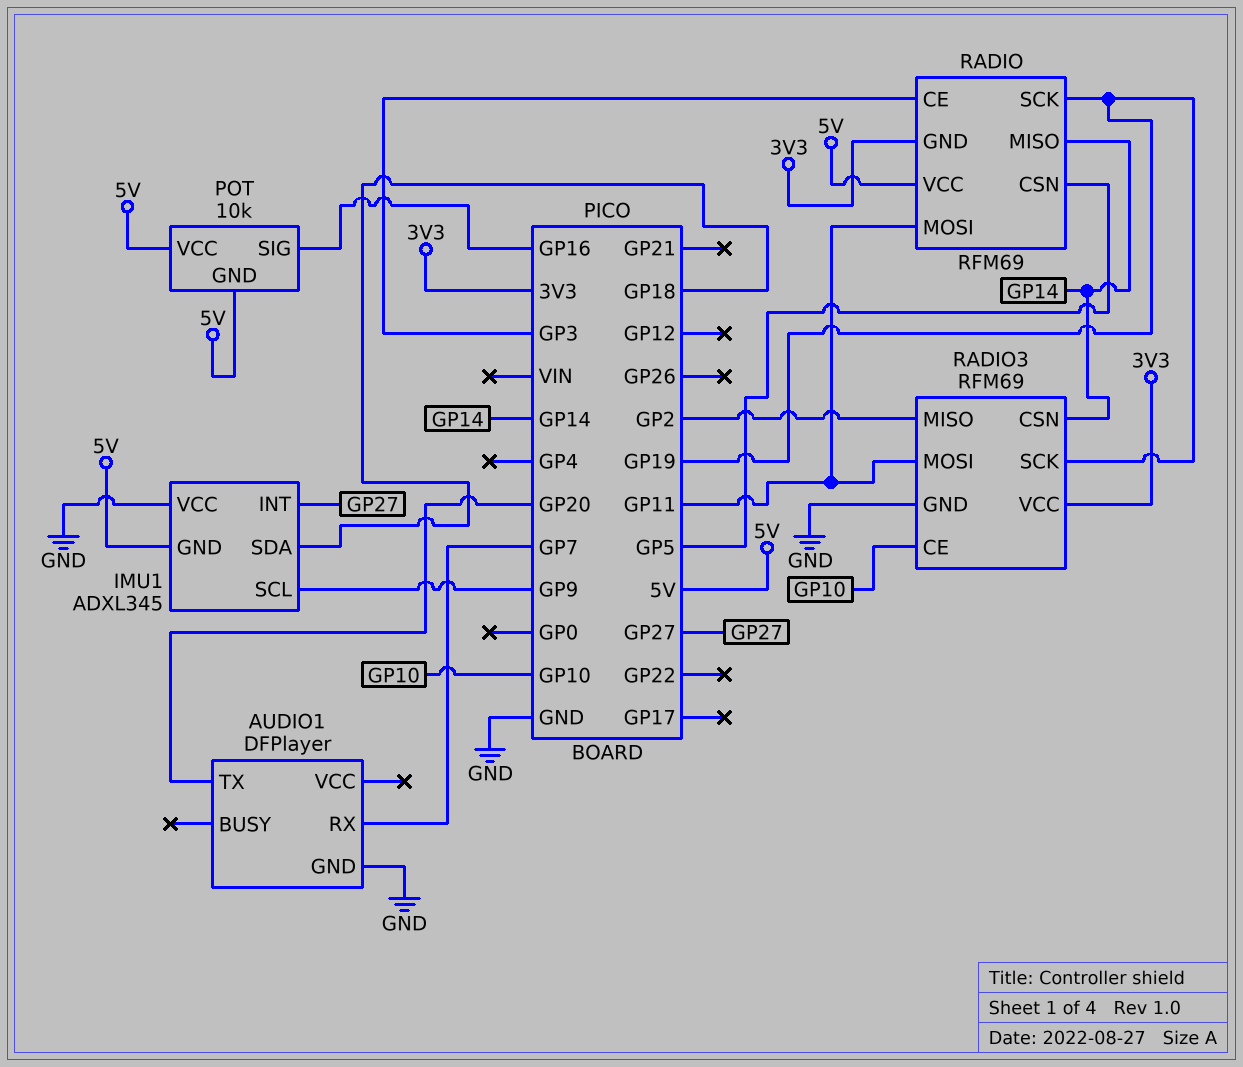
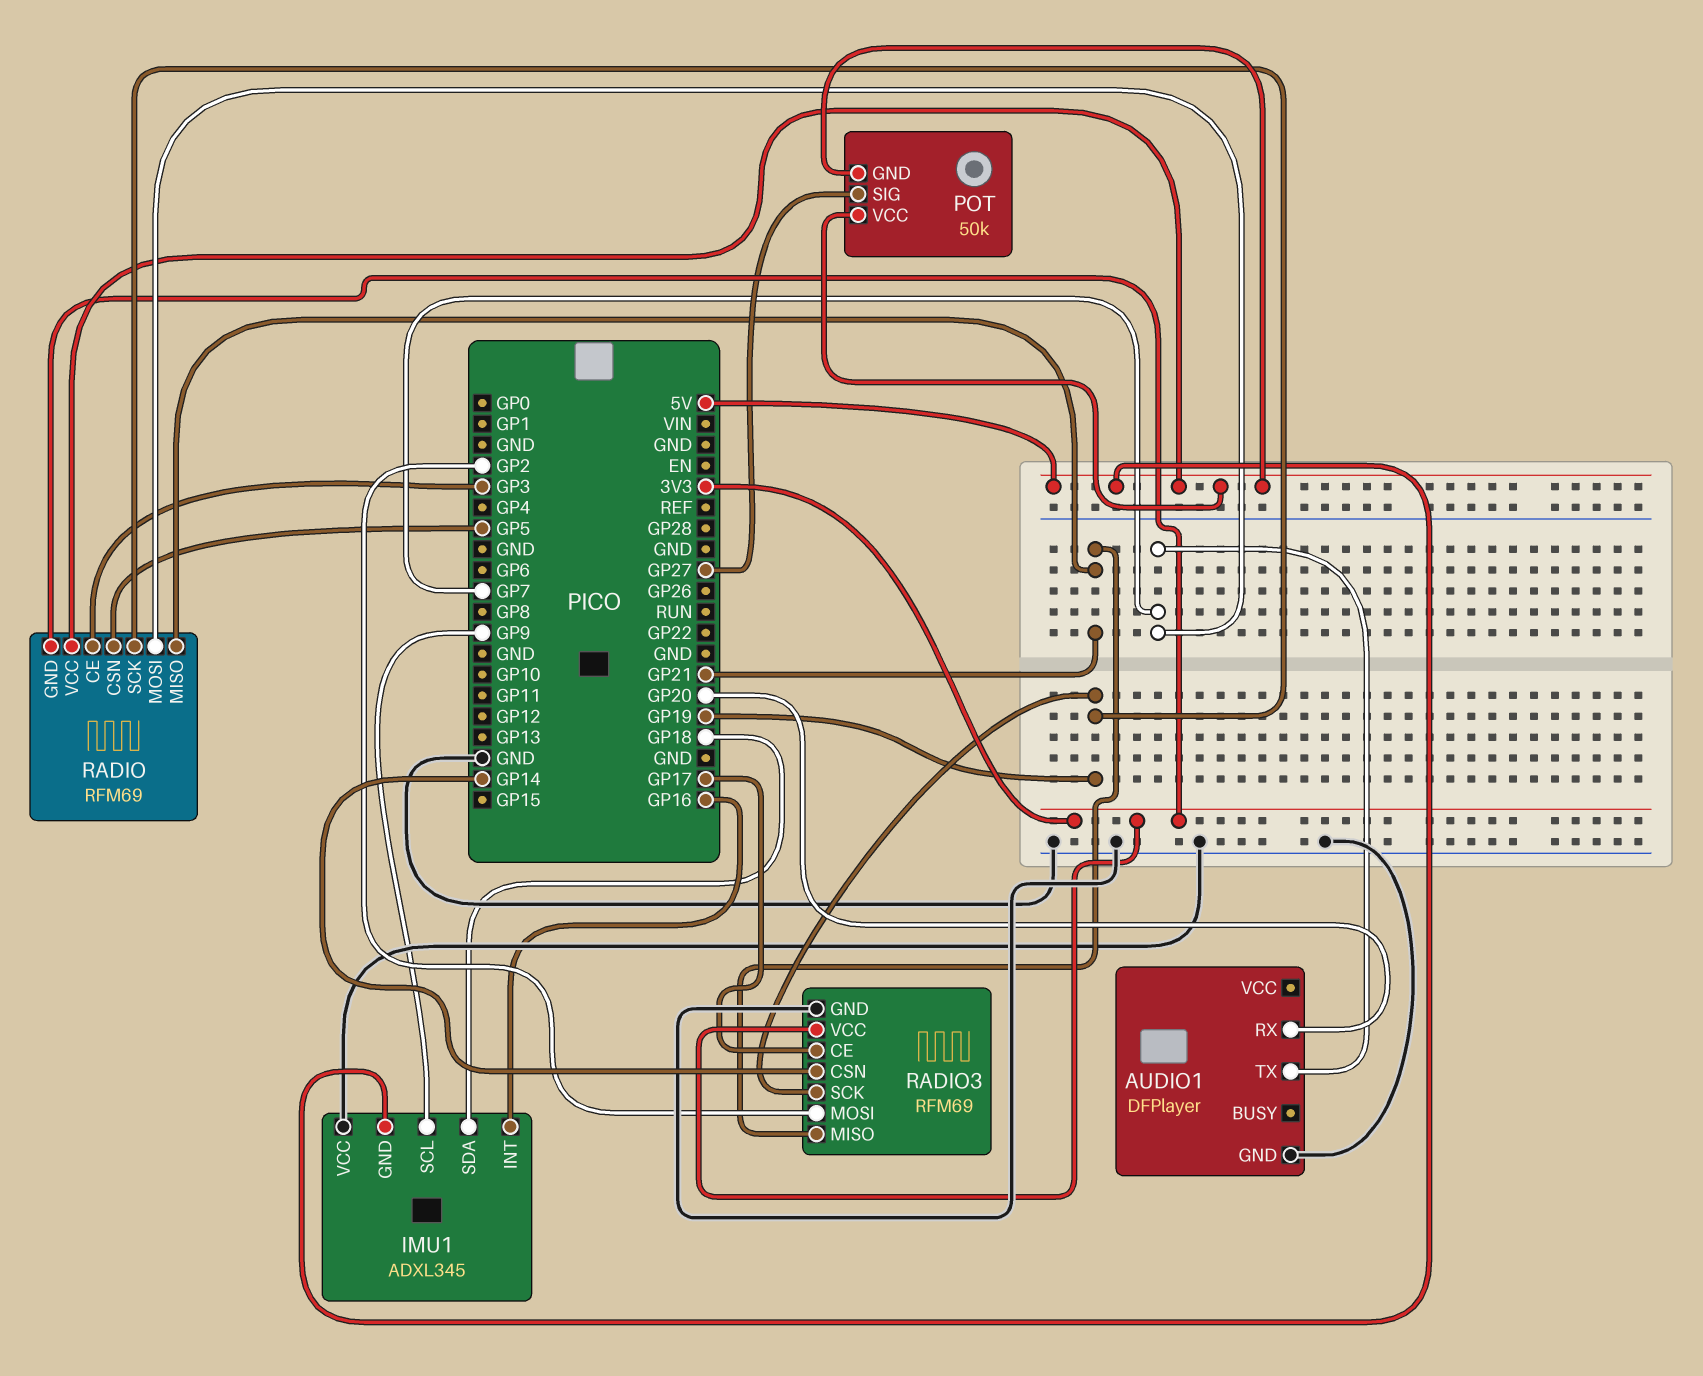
AUDIO1 pin RX: GP7 -> GP20
AUDIO1 pin TX: GP20 -> GP7
IMU1 pin INT: GP27 -> GP16
POT: 10k -> 50k
POT pin SIG: GP16 -> GP27
RADIO pin MISO: GP14 -> GP21
RADIO pin MOSI: GP11 -> GP7
RADIO3 pin CE: GP10 -> GP17
RADIO3 pin MISO: GP2 -> GP21
RADIO3 pin MOSI: GP11 -> GP2

